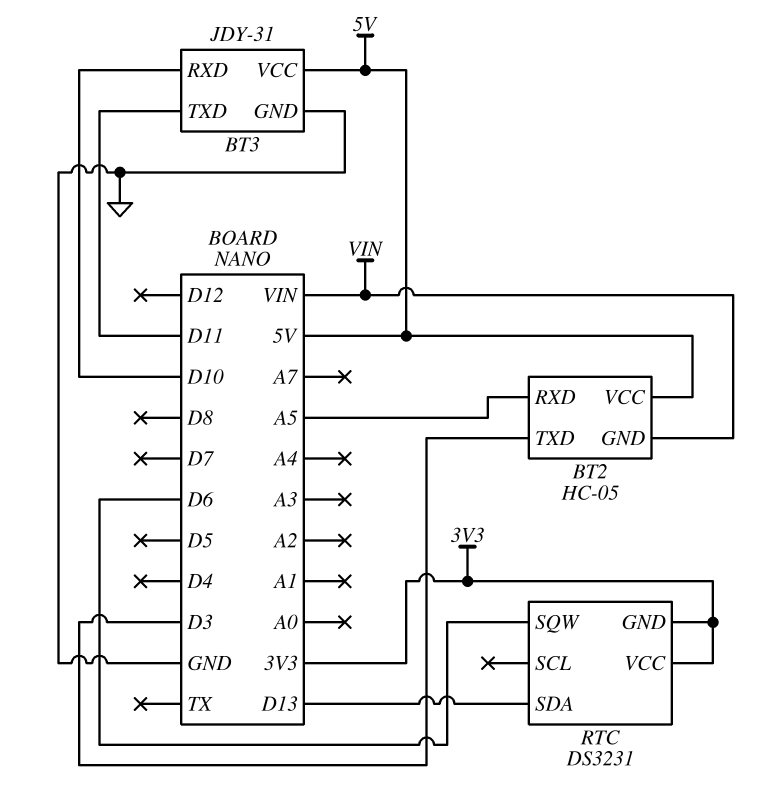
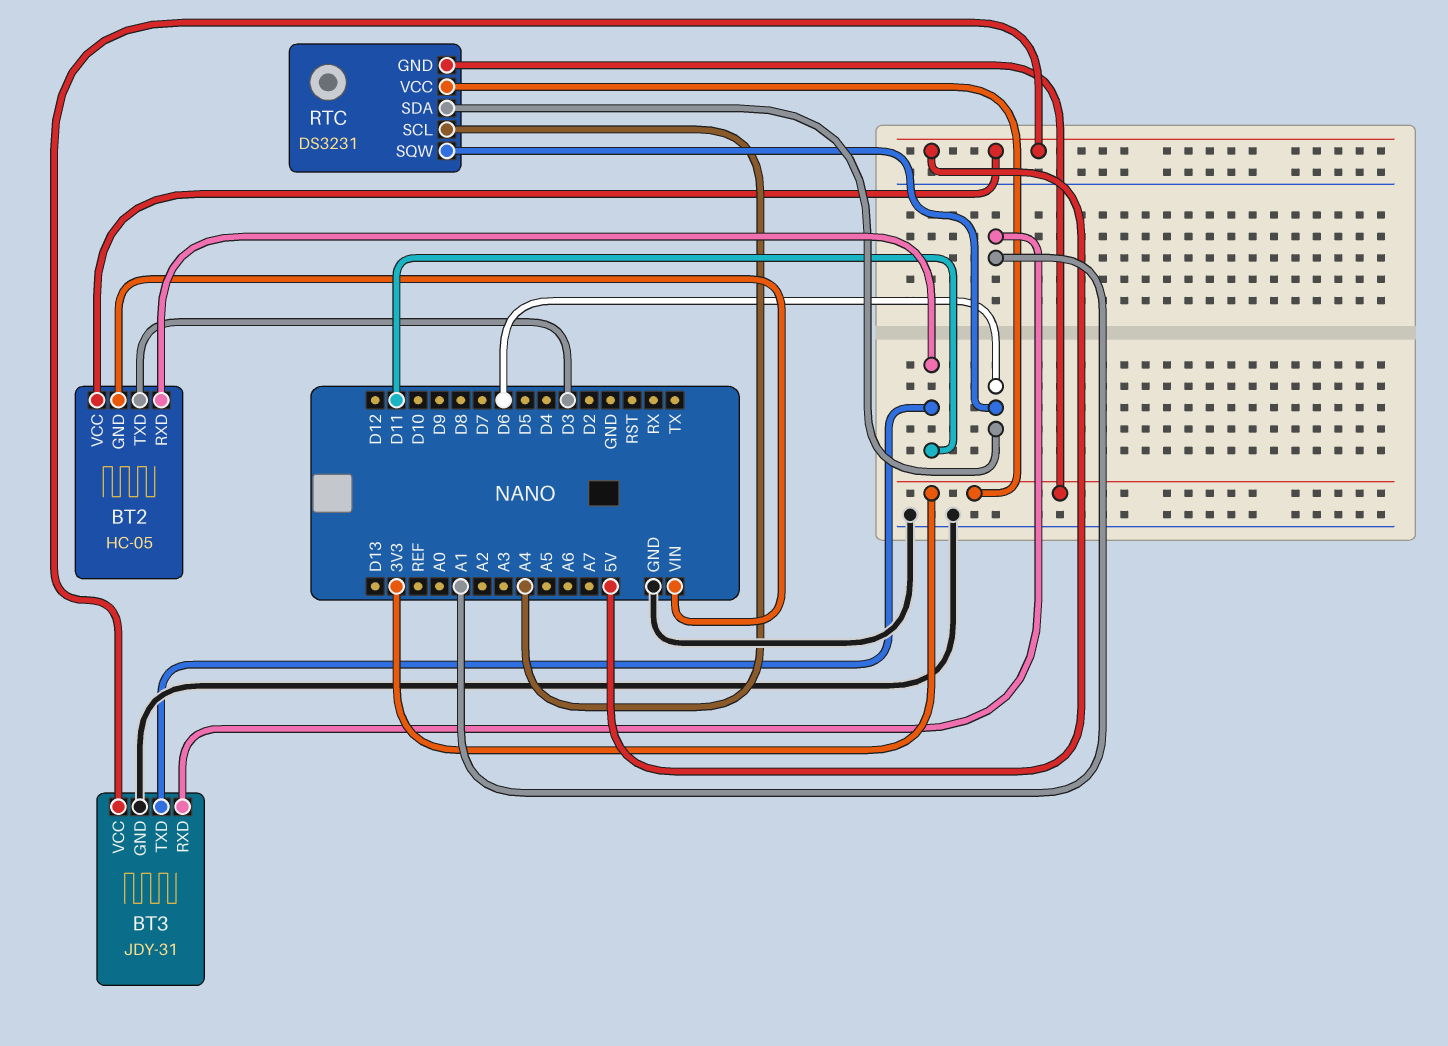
BT2 pin RXD: A5 -> D11
BT3 pin RXD: D10 -> A1
RTC pin SCL: none -> A4
RTC pin SDA: D13 -> D6

